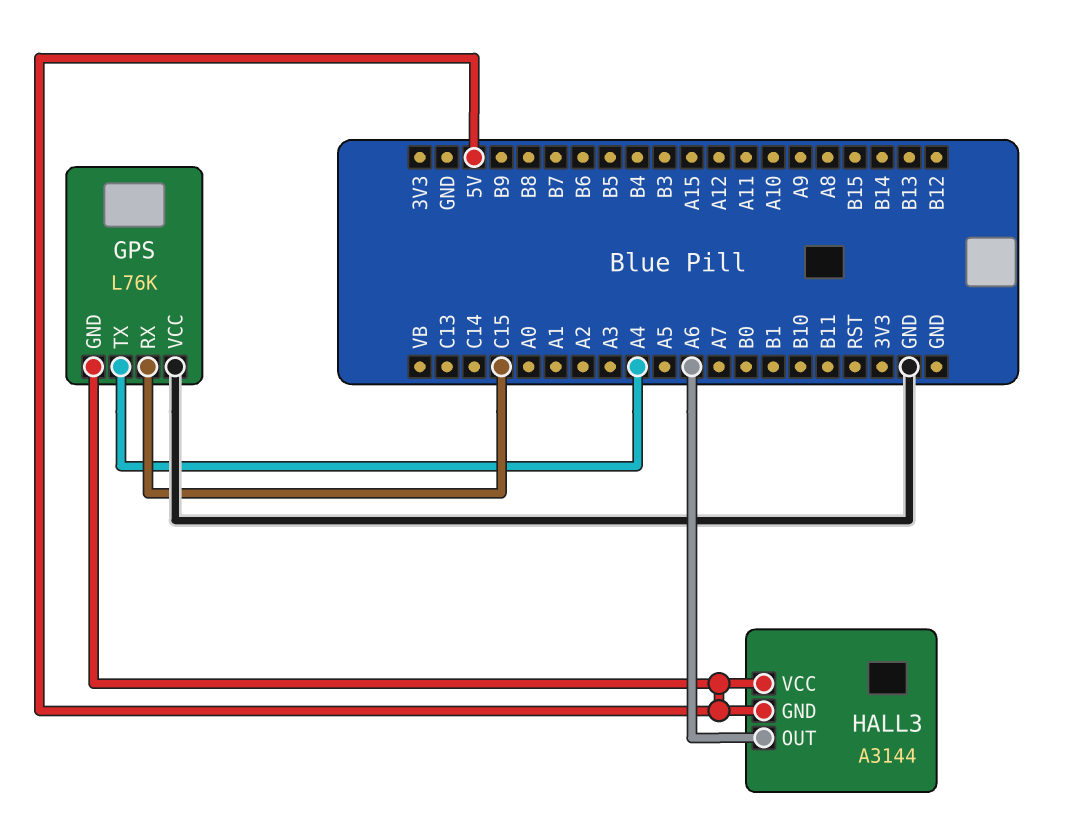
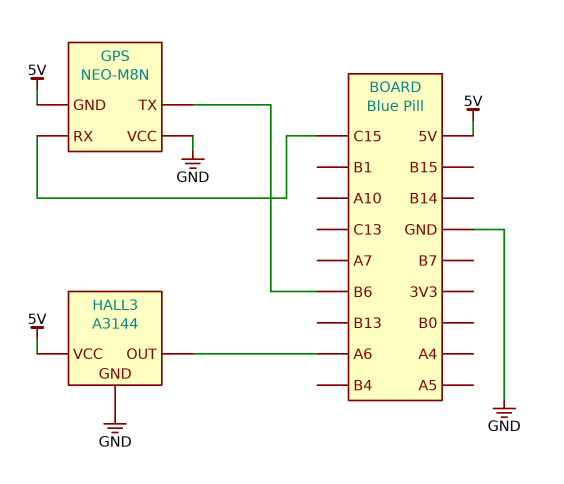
GPS: L76K -> NEO-M8N
GPS pin TX: A4 -> B6
HALL3 pin GND: 5V -> GND

